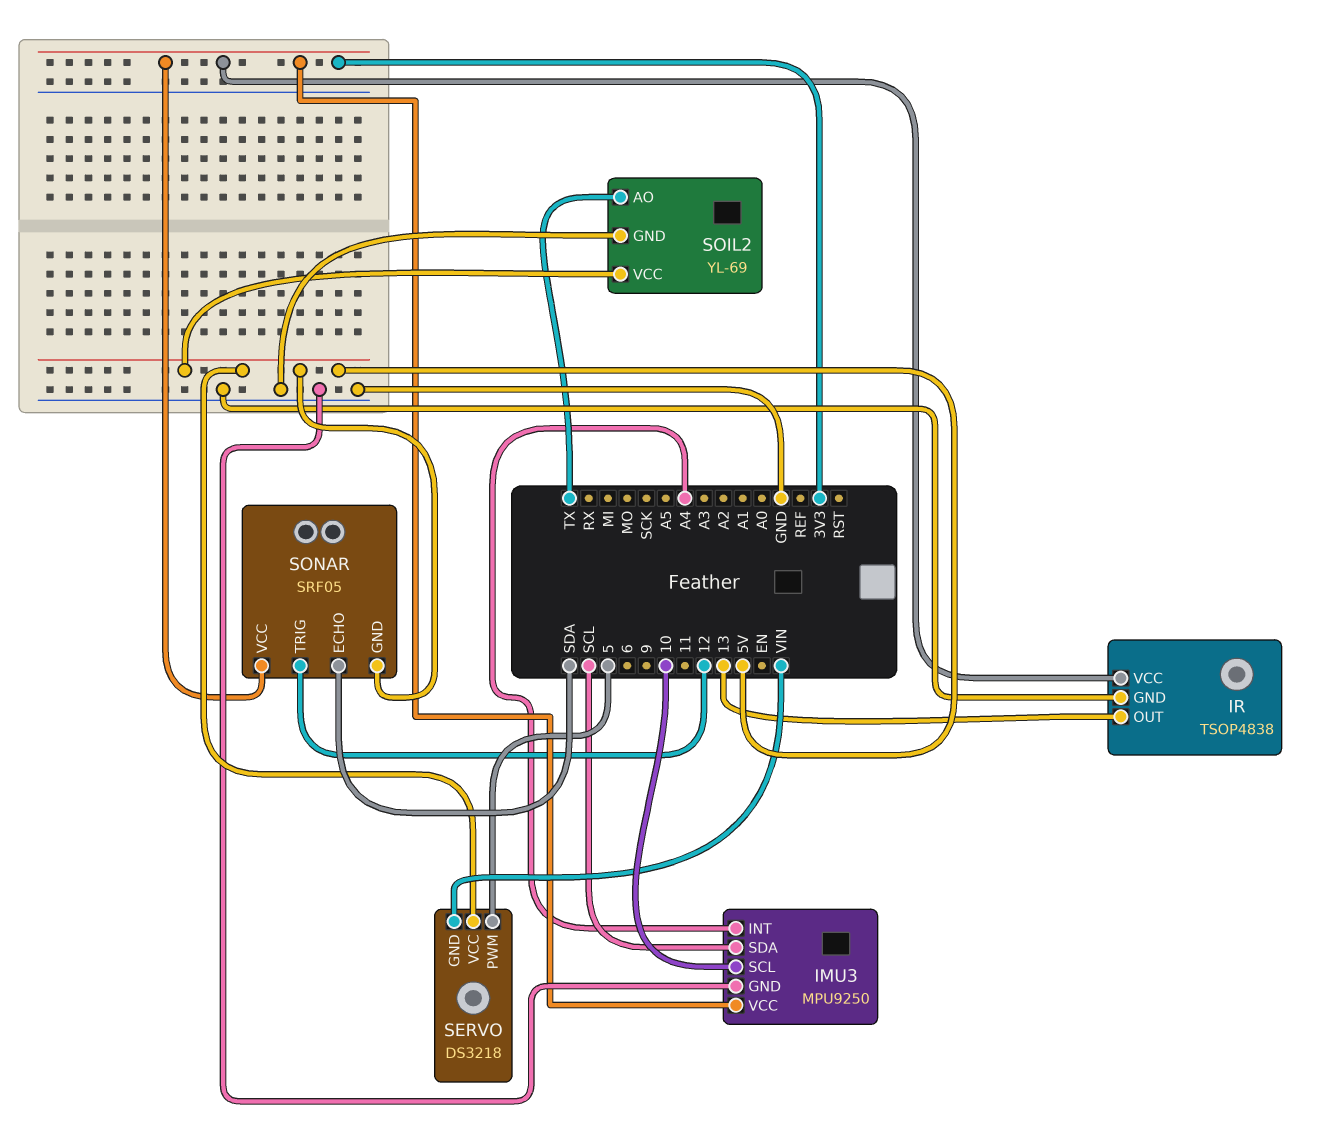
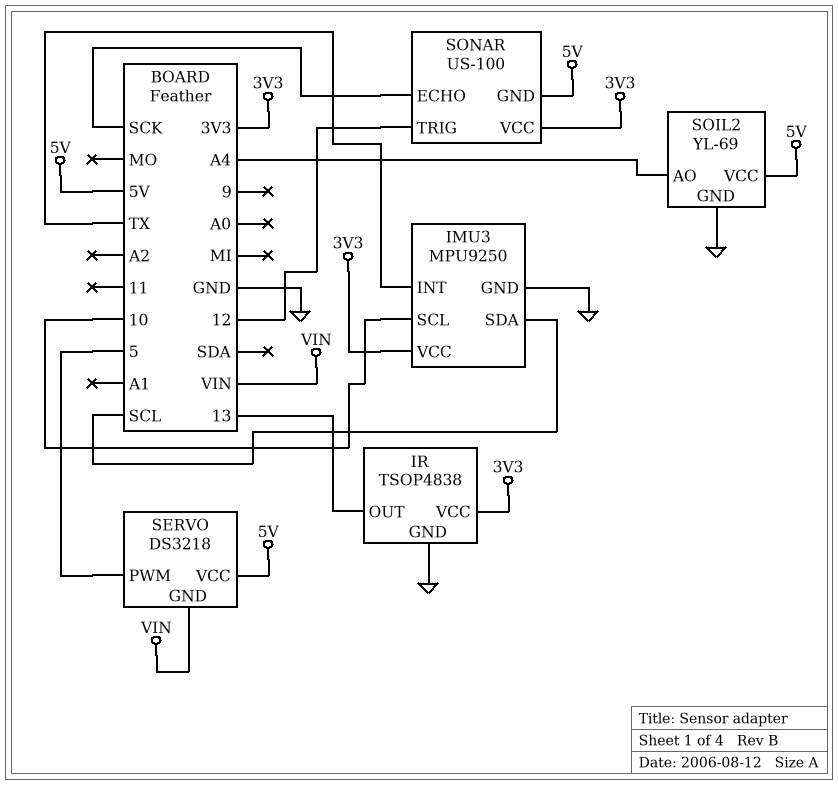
IMU3 pin INT: A4 -> TX
SOIL2 pin AO: TX -> A4
SONAR: SRF05 -> US-100
SONAR pin ECHO: SDA -> SCK

